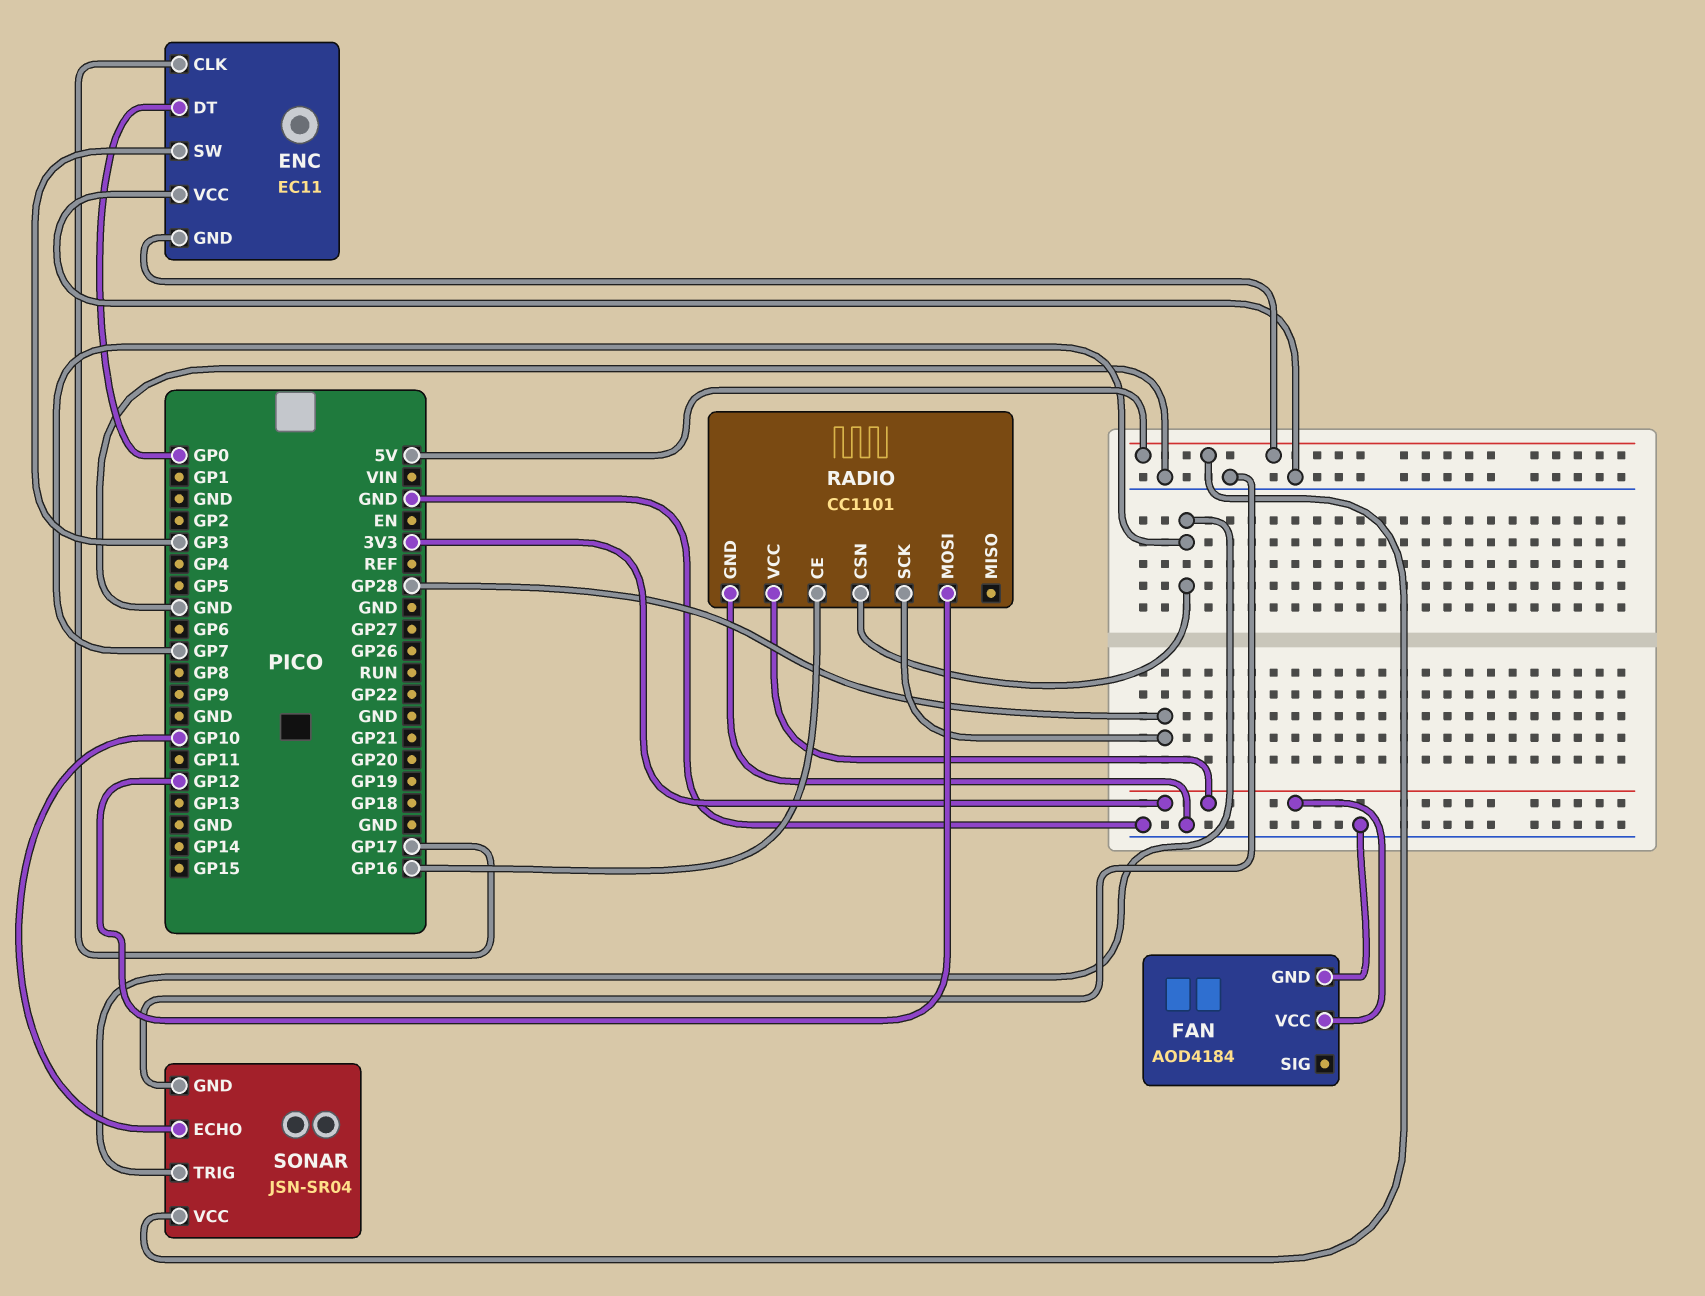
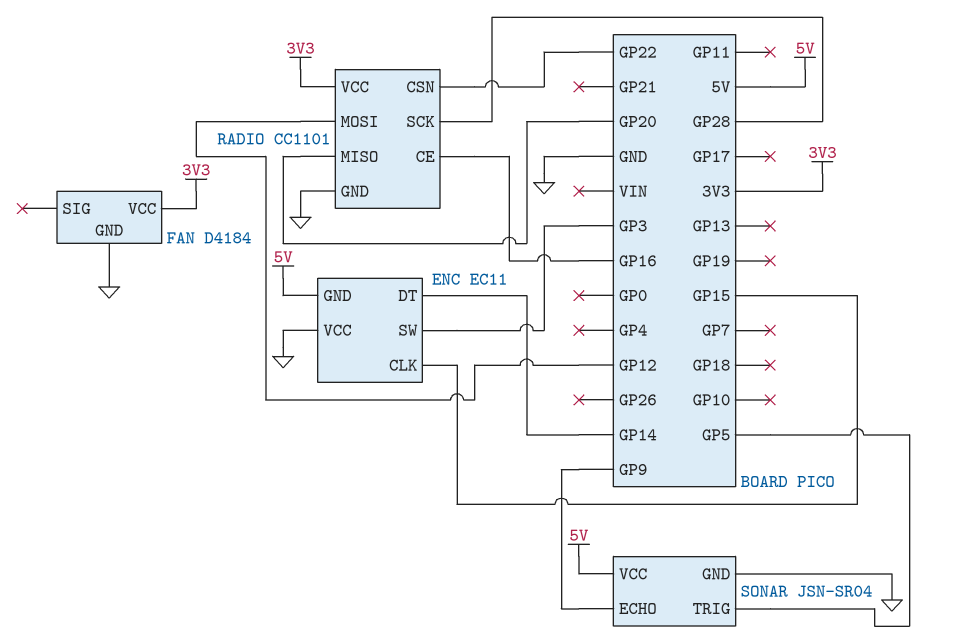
ENC pin CLK: GP17 -> GP15
ENC pin DT: GP0 -> GP14
FAN: AOD4184 -> D4184
RADIO pin CSN: GP7 -> GP22
RADIO pin MISO: none -> GP20
SONAR pin ECHO: GP10 -> GP9
SONAR pin TRIG: GP7 -> GP5

